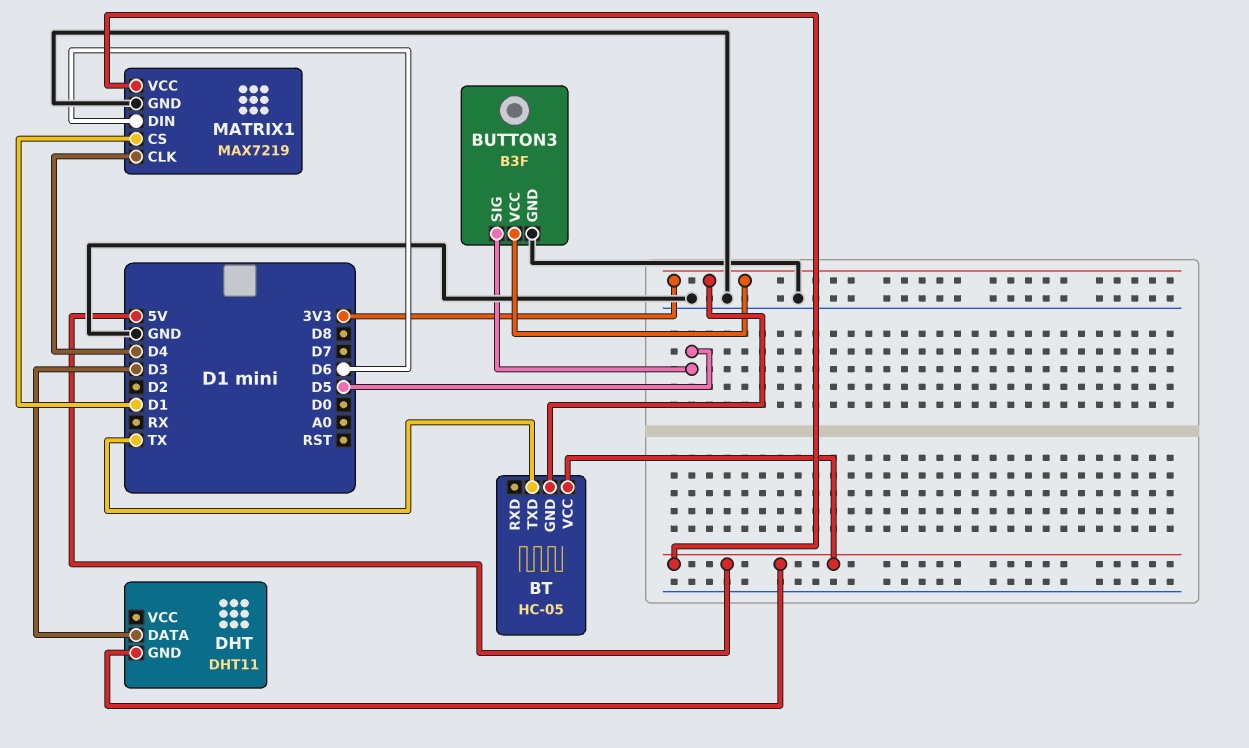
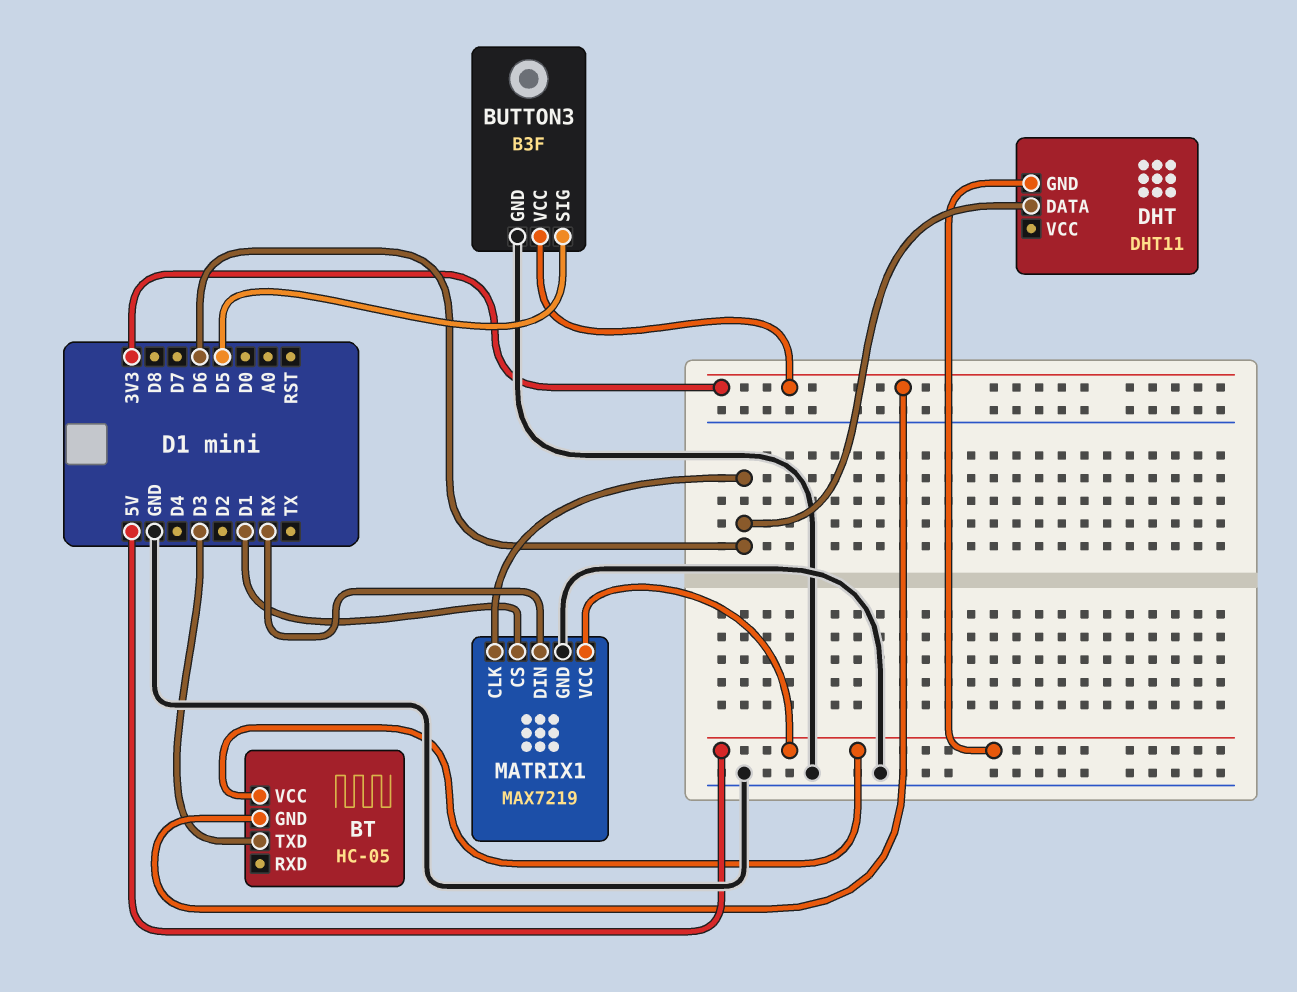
BT pin TXD: TX -> D3
DHT pin DATA: D3 -> D6
MATRIX1 pin CLK: D4 -> D6
MATRIX1 pin DIN: D6 -> RX

